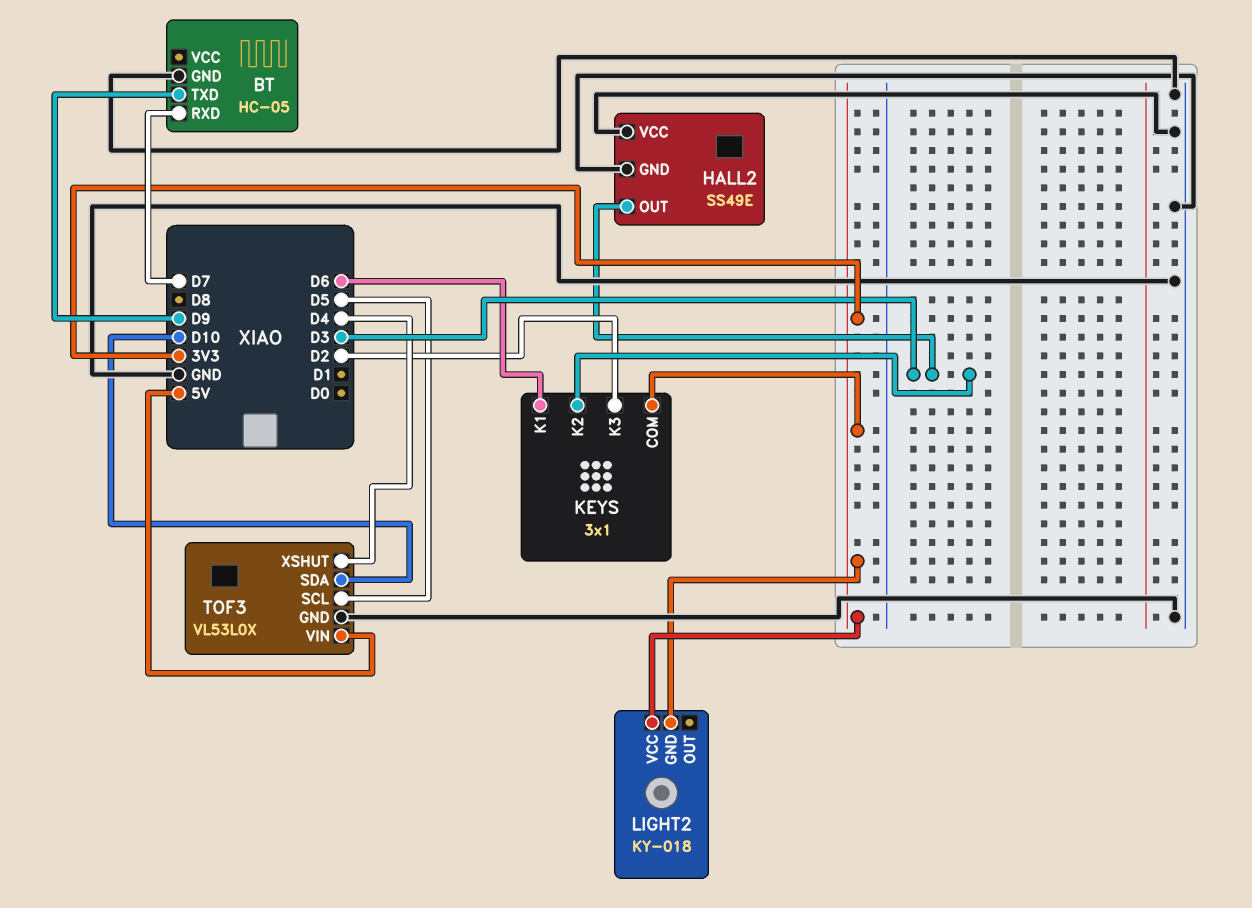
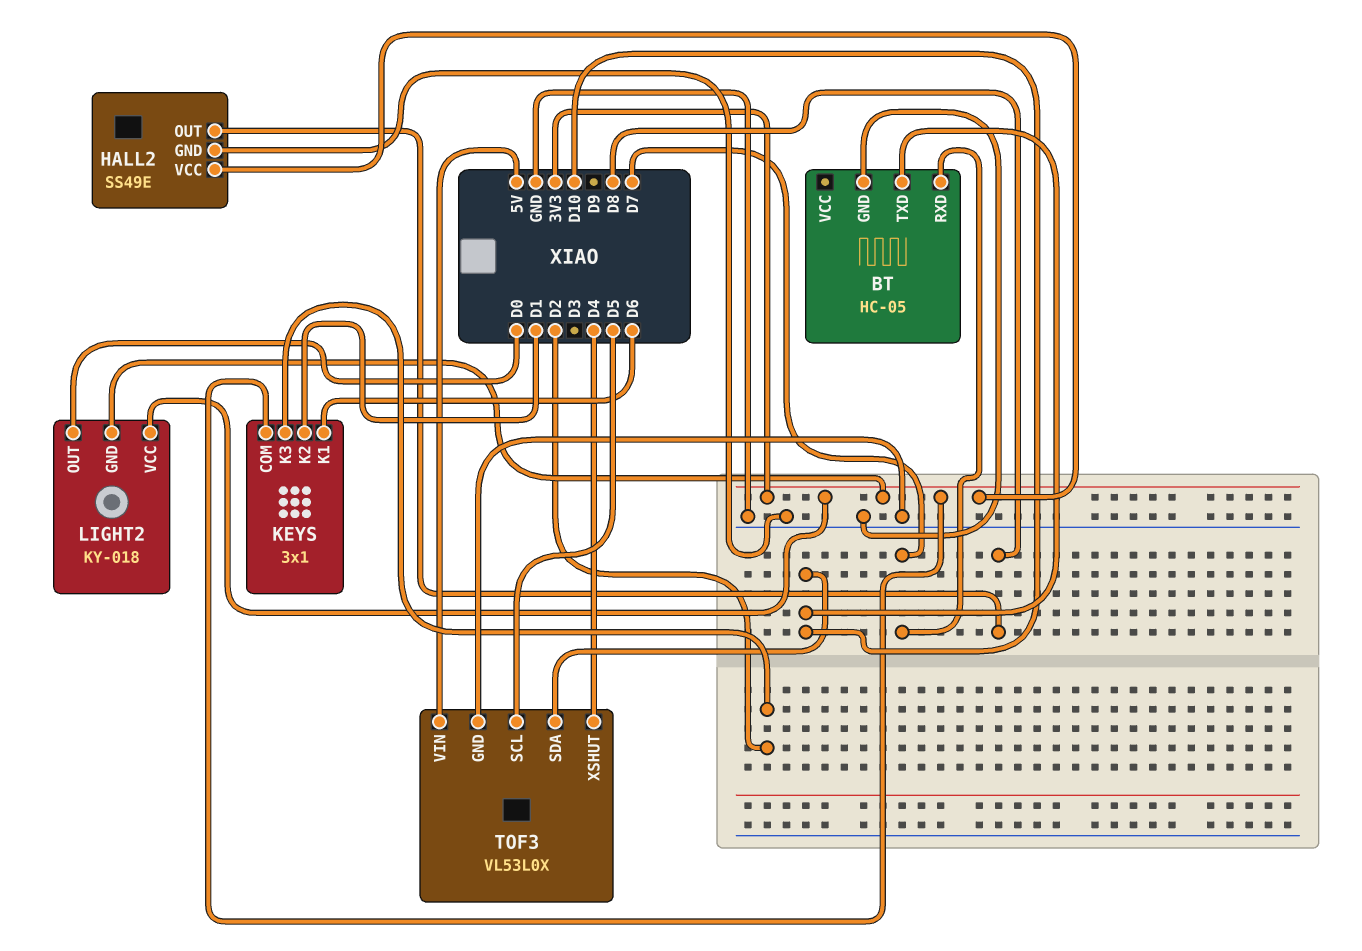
BT pin TXD: D9 -> D10
HALL2 pin OUT: D3 -> D8
HALL2 pin VCC: GND -> 3V3
KEYS pin K2: D3 -> D1
LIGHT2 pin OUT: none -> D0

